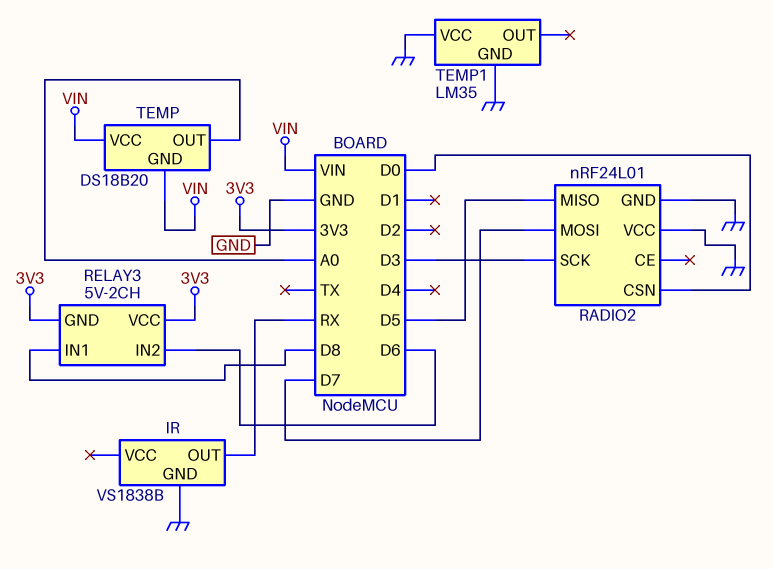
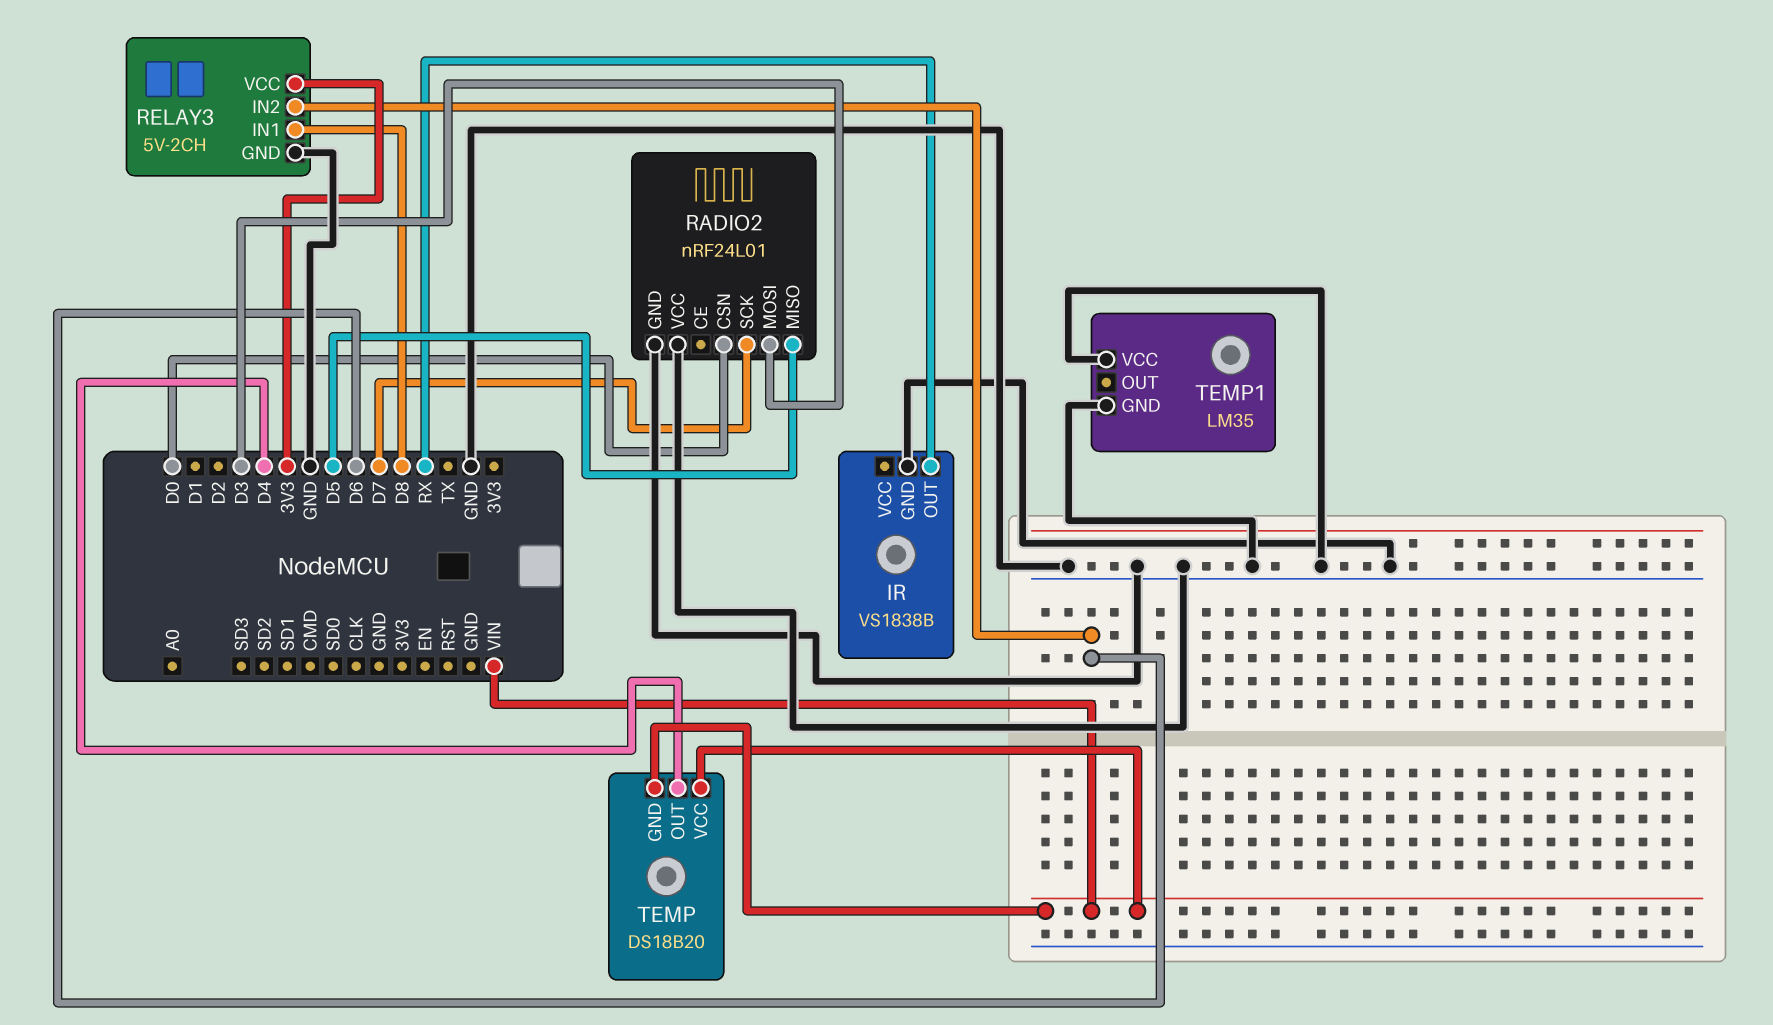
RADIO2 pin MOSI: D7 -> D3
RADIO2 pin SCK: D3 -> D7
RELAY3 pin GND: 3V3 -> GND
TEMP pin OUT: A0 -> D4

